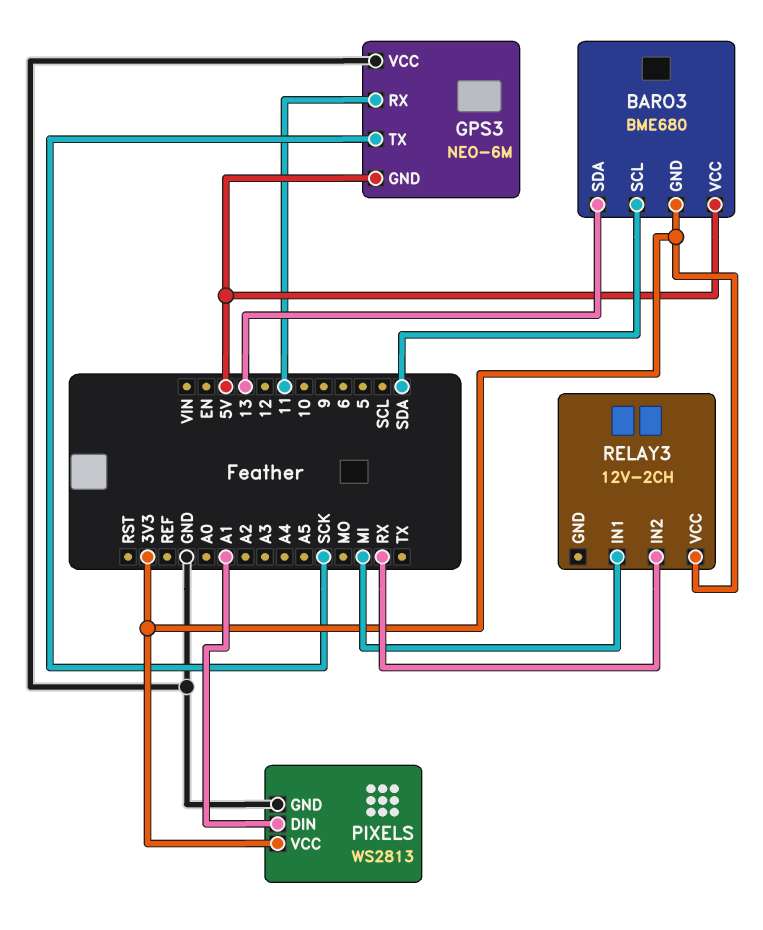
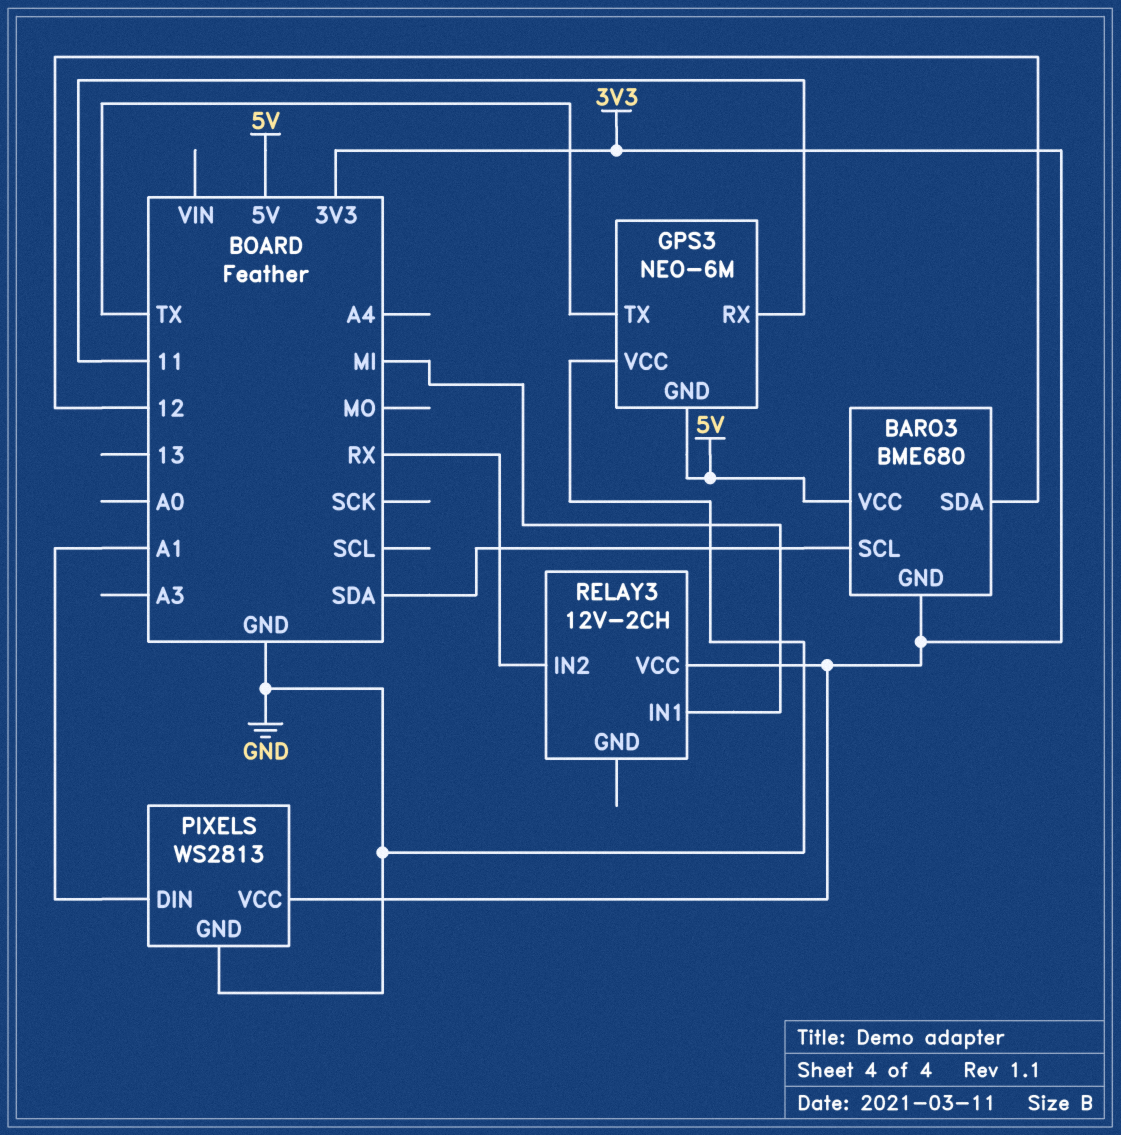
BARO3 pin SDA: 13 -> 12
GPS3 pin TX: SCK -> TX

